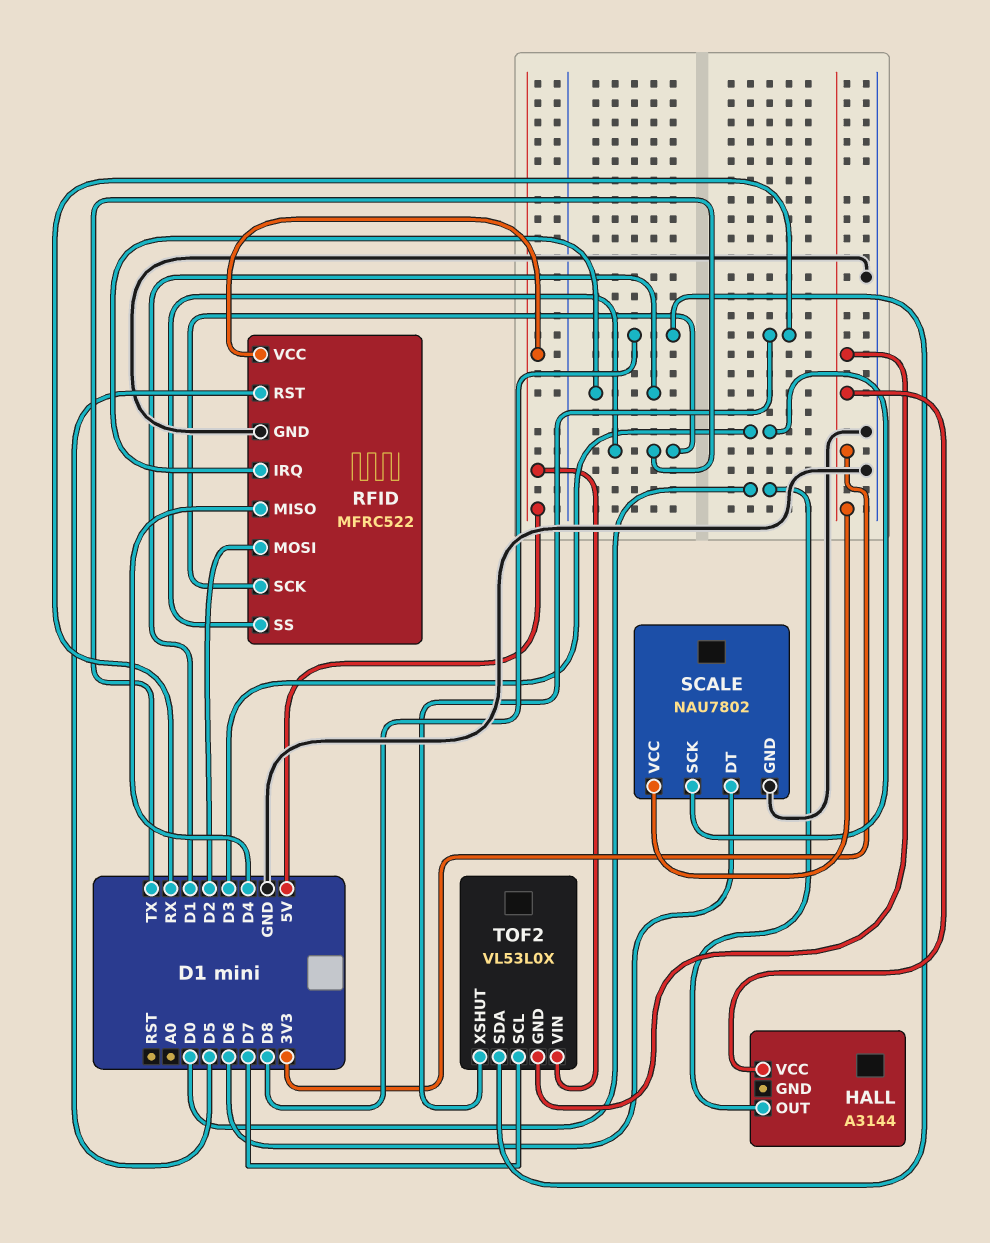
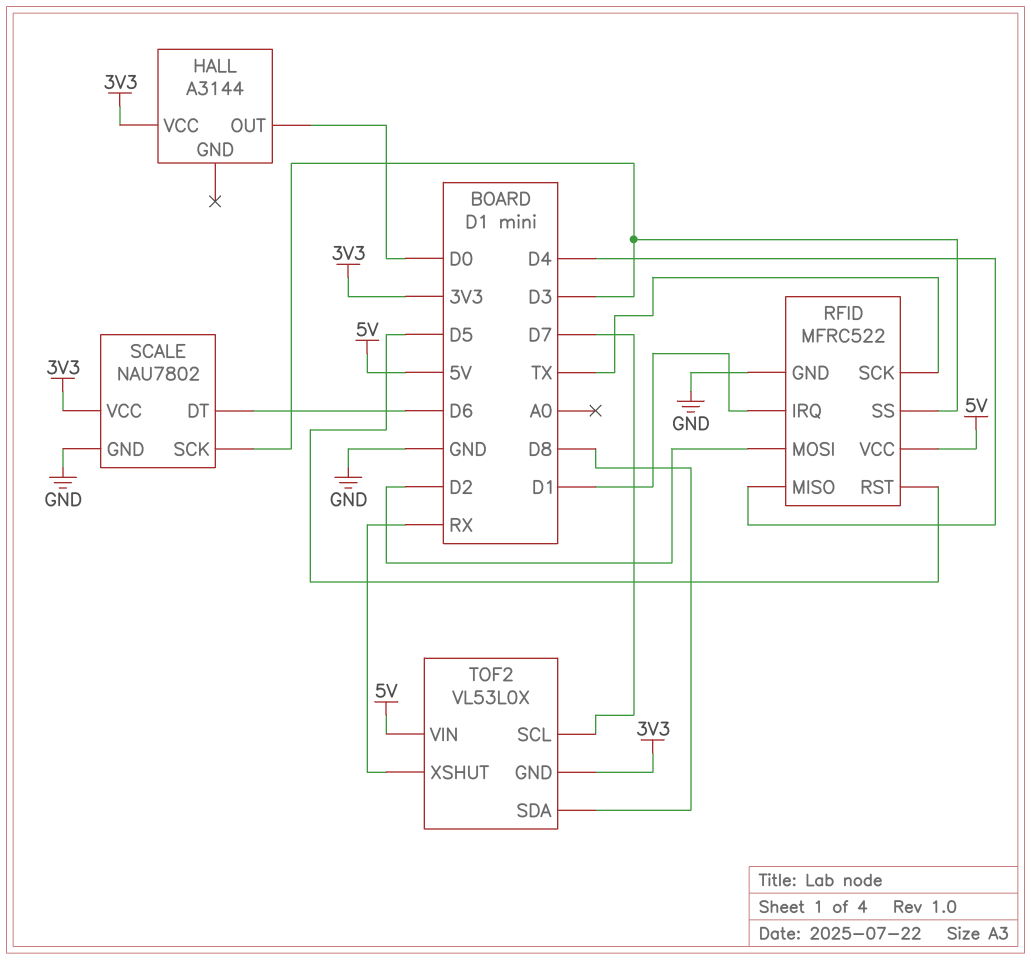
RFID pin SS: TX -> D3

